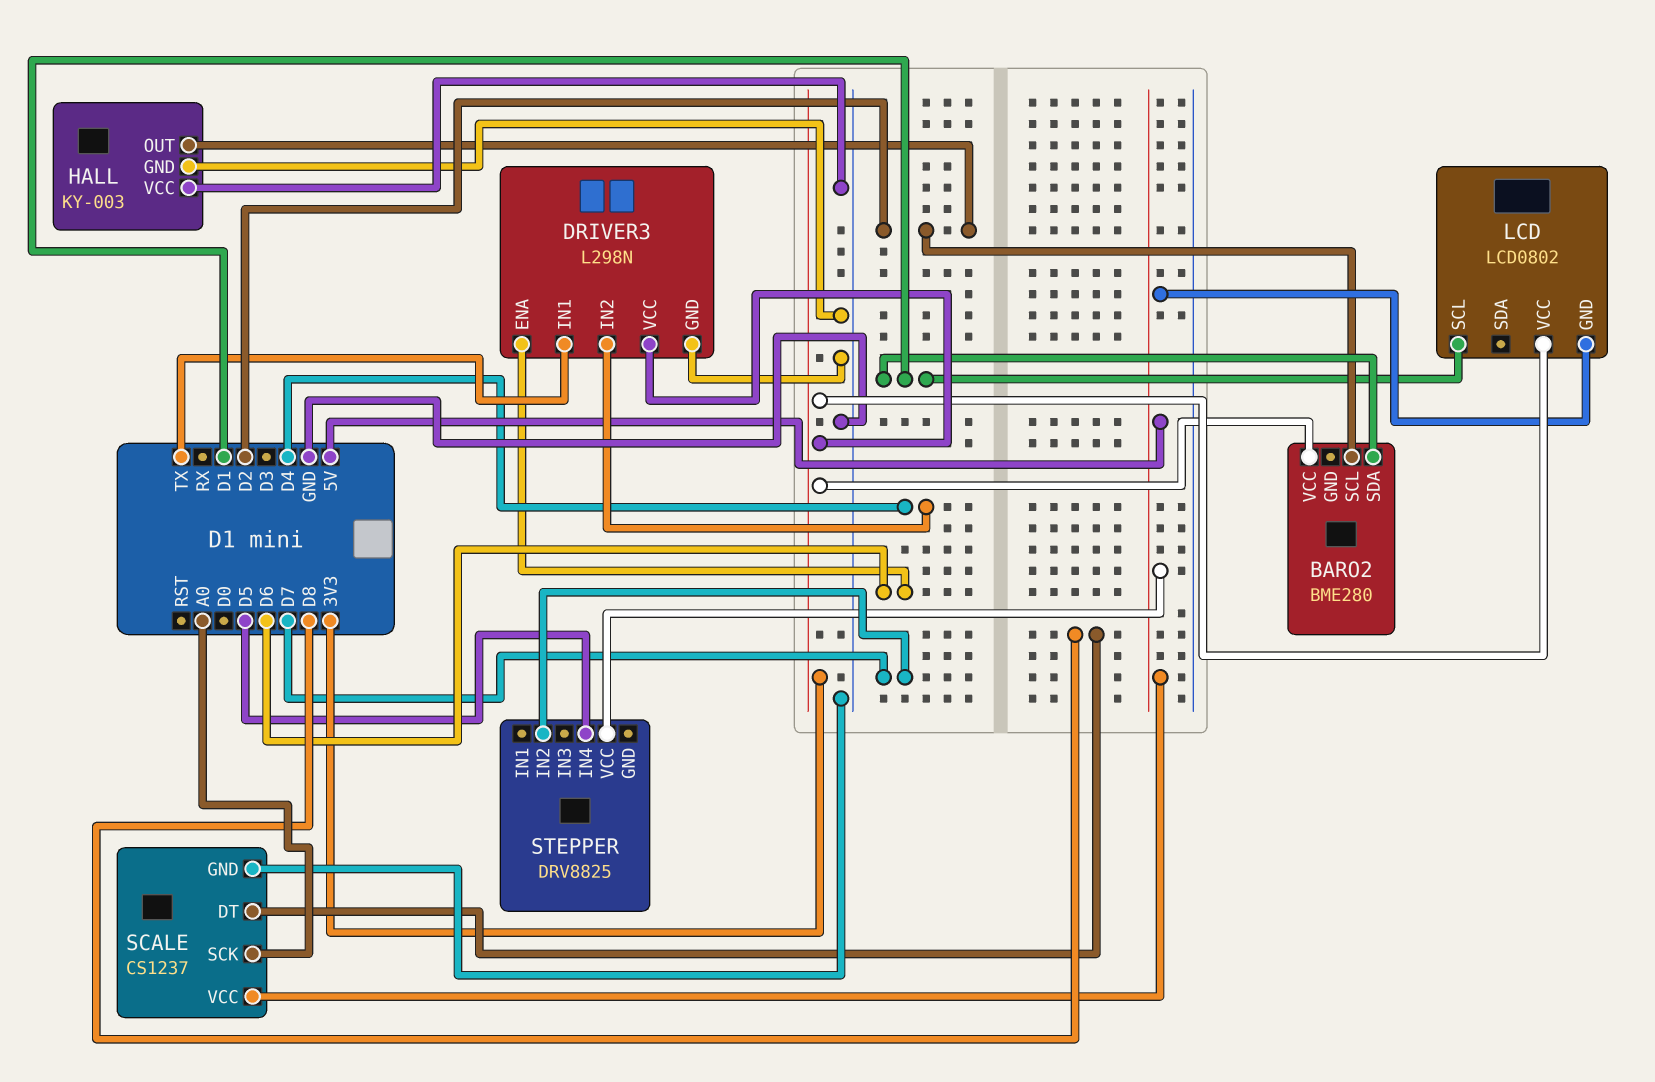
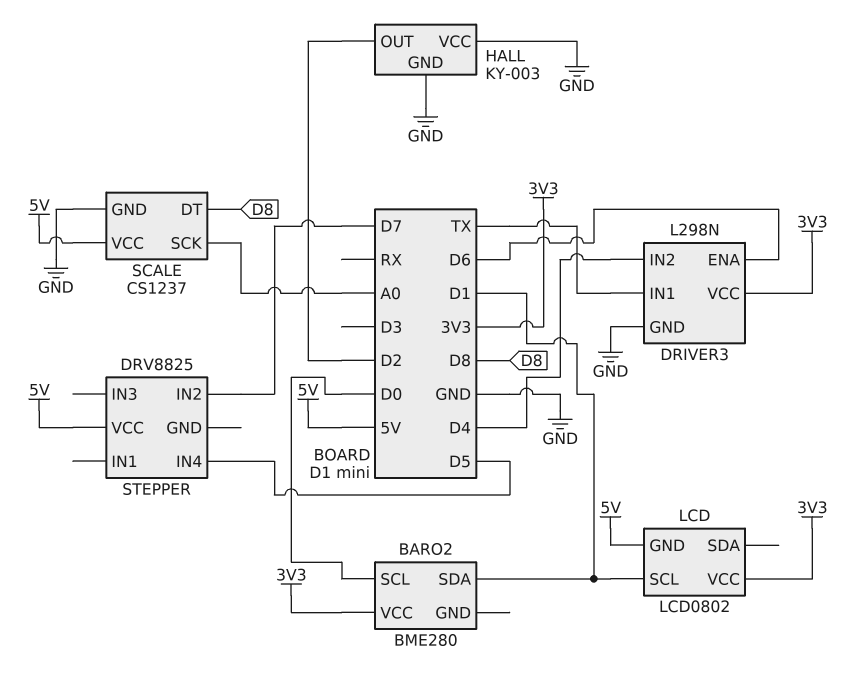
BARO2 pin SCL: D2 -> D0

